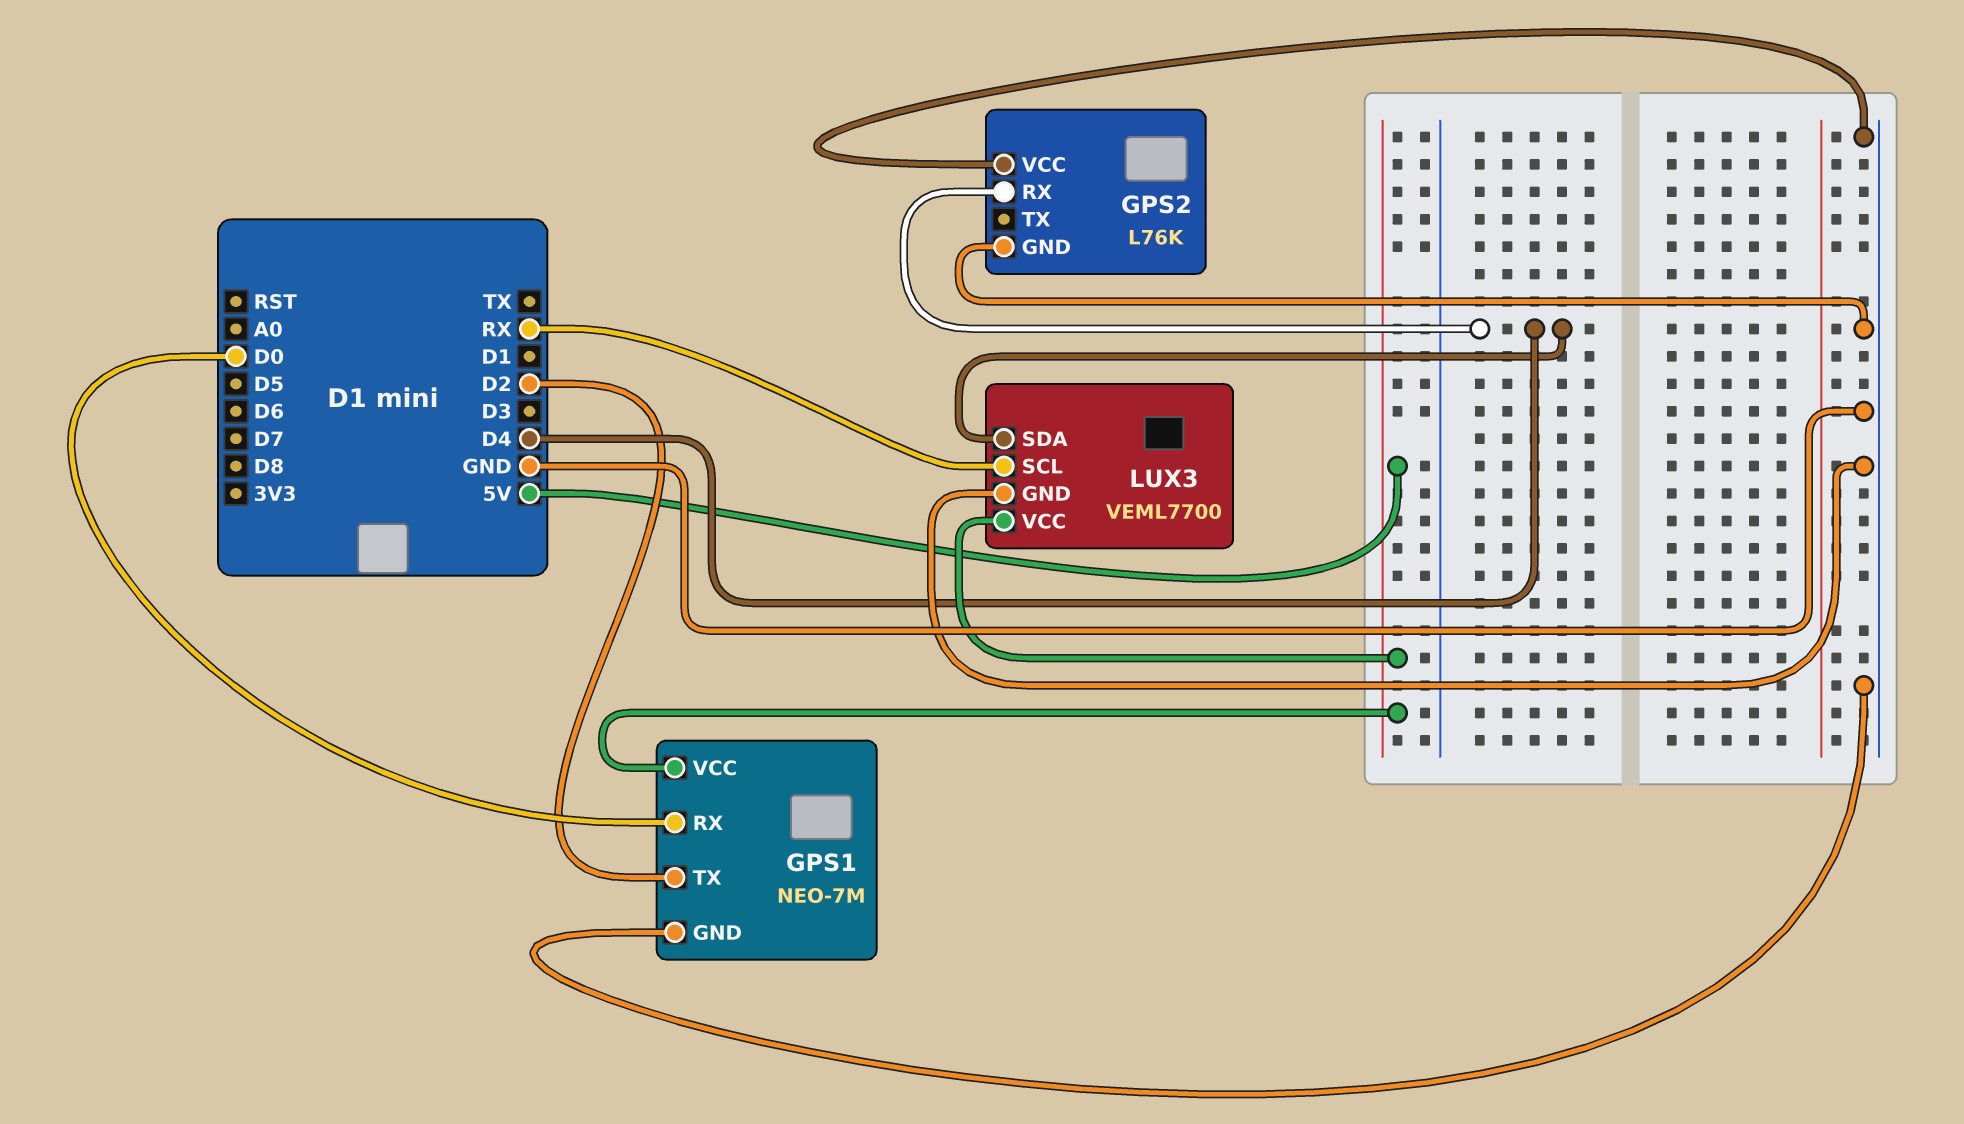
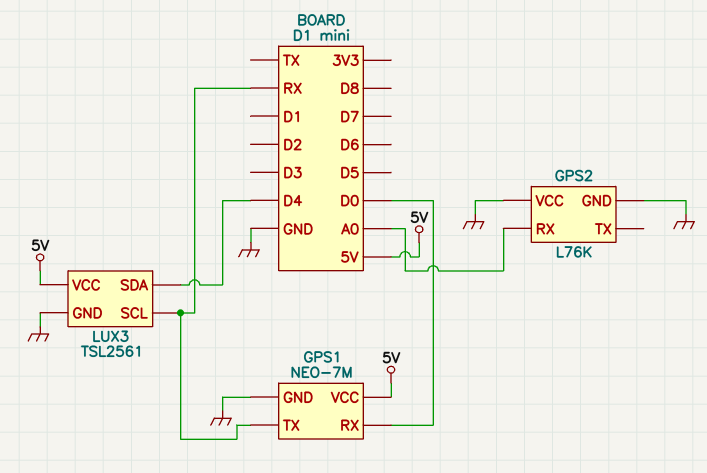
GPS1 pin TX: D2 -> RX
GPS2 pin RX: D4 -> A0
LUX3: VEML7700 -> TSL2561

